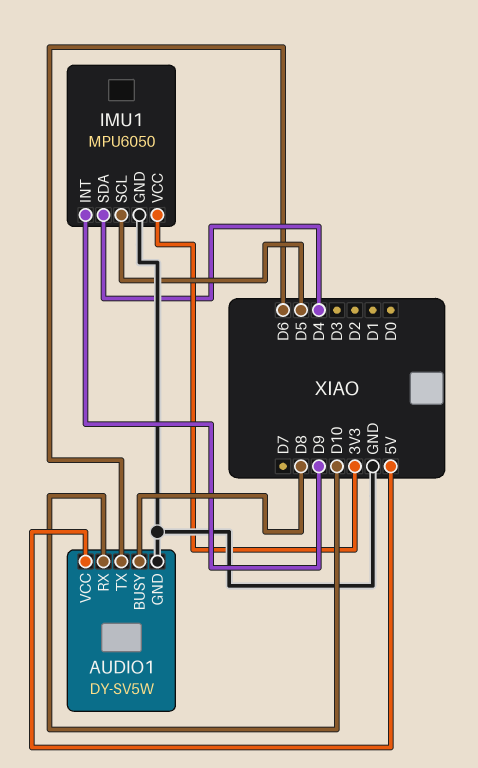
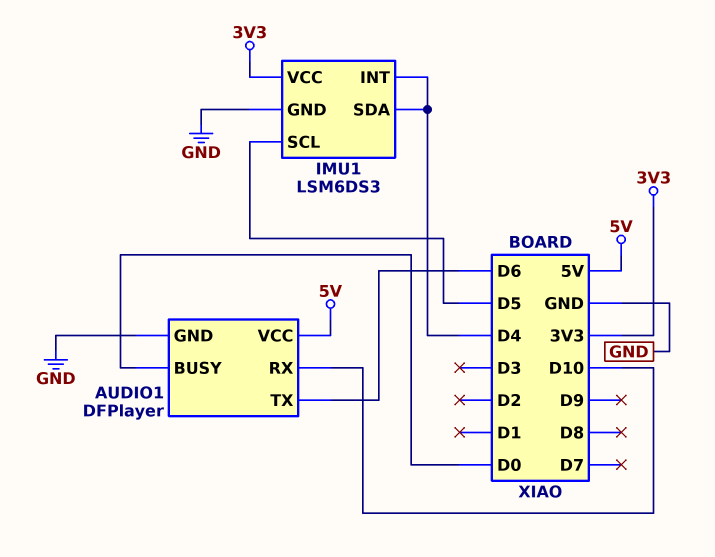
AUDIO1: DY-SV5W -> DFPlayer
AUDIO1 pin BUSY: D8 -> D0
IMU1: MPU6050 -> LSM6DS3
IMU1 pin INT: D9 -> D4

